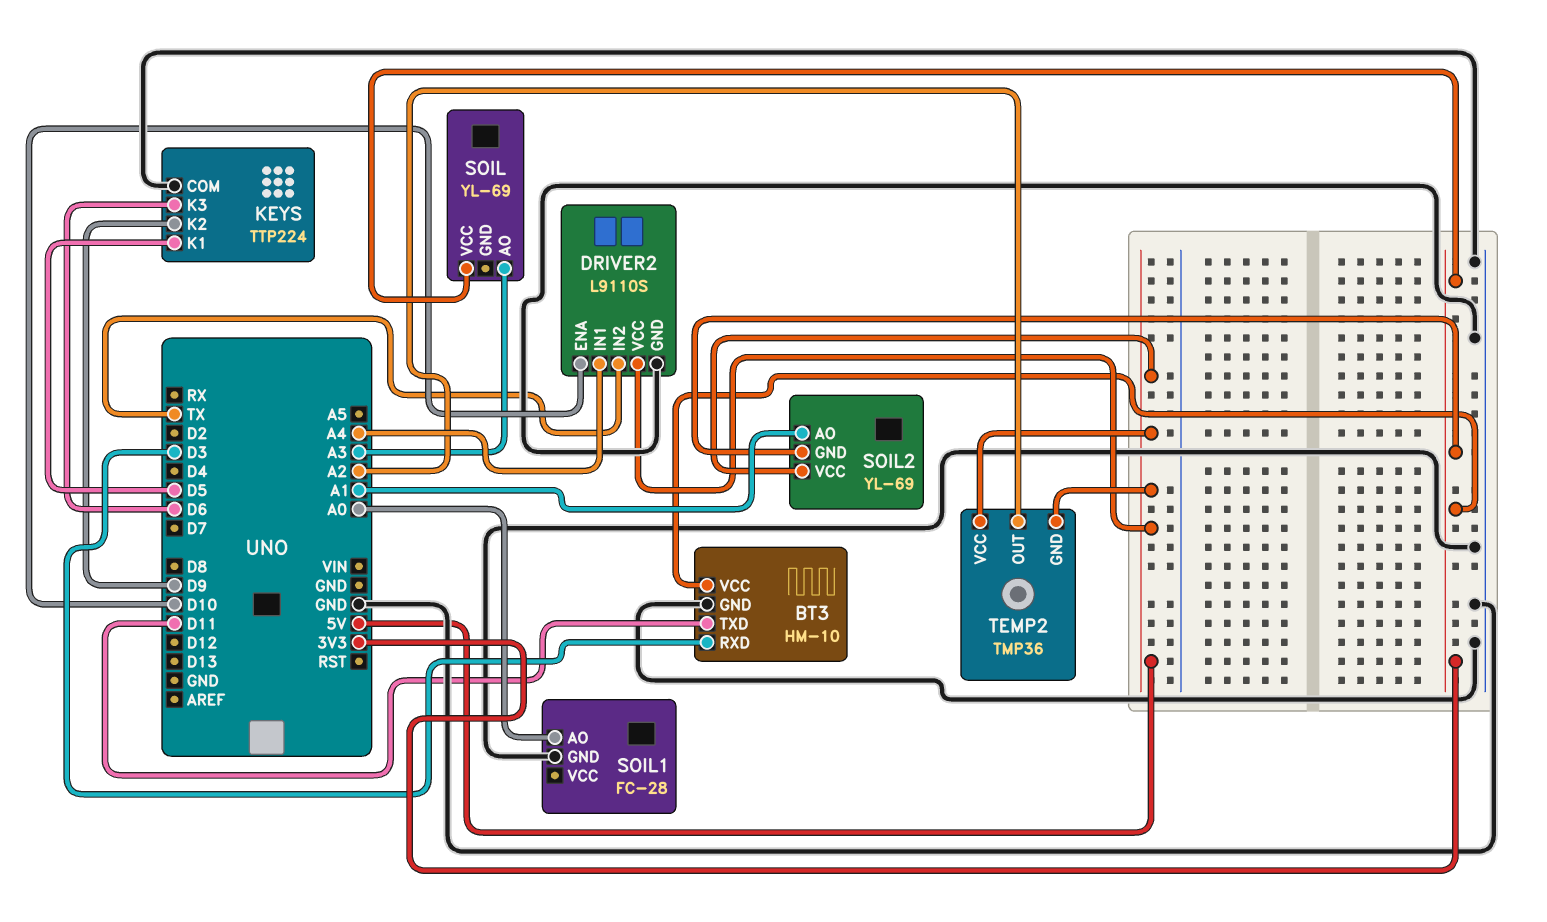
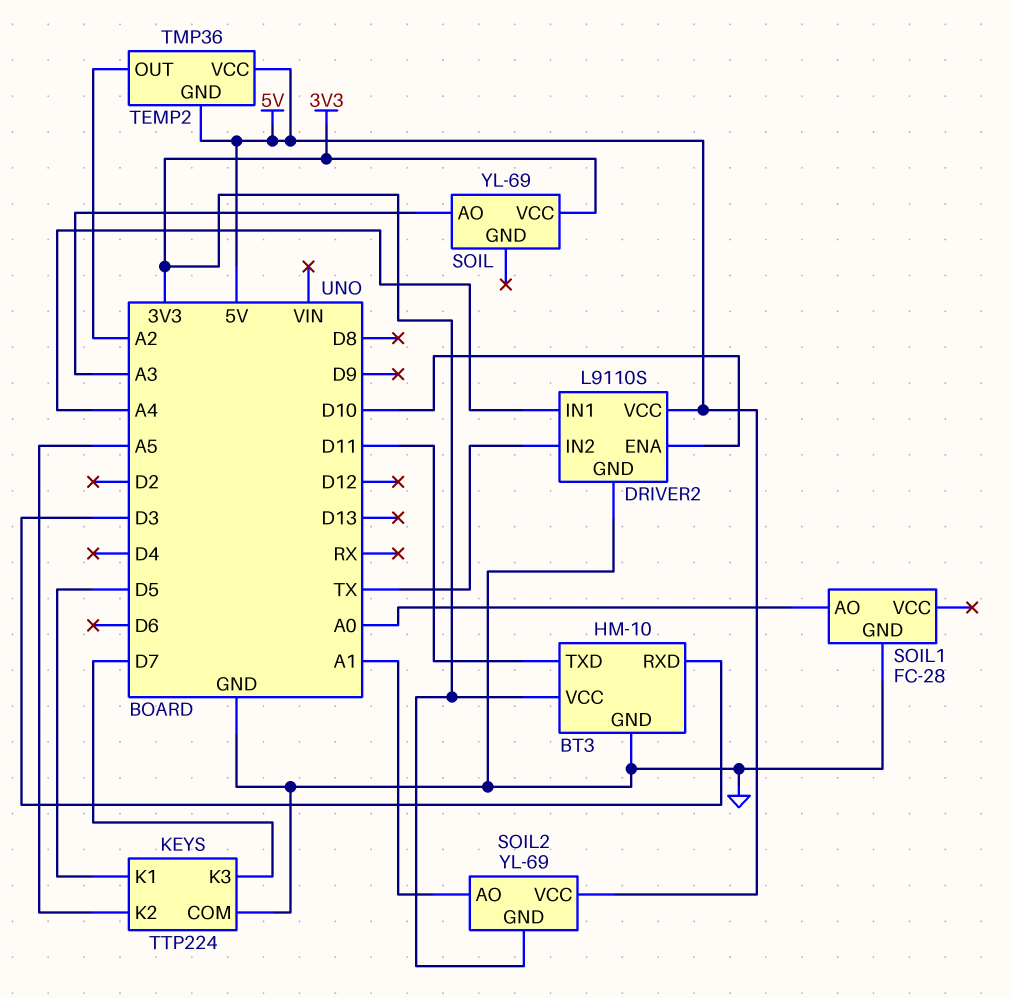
KEYS pin K2: D9 -> A5
KEYS pin K3: D6 -> D7

